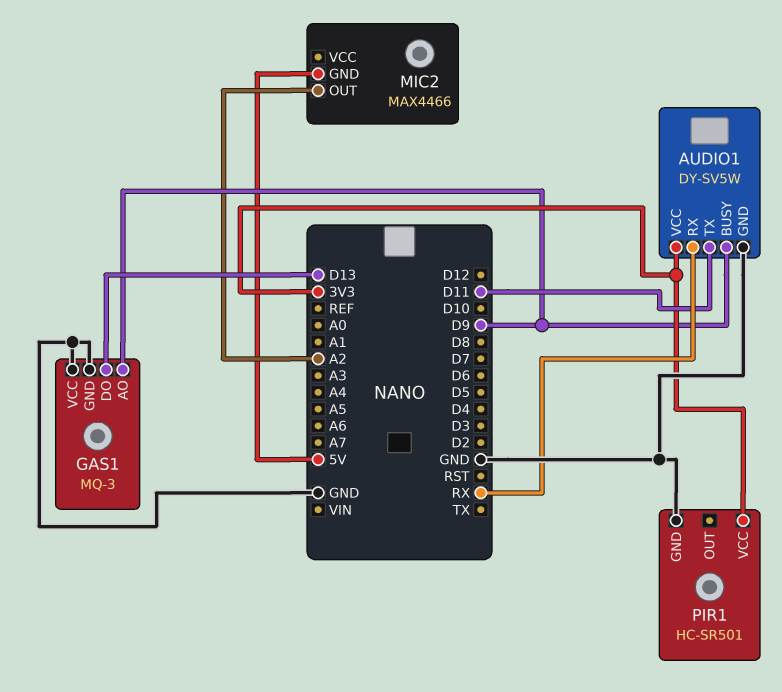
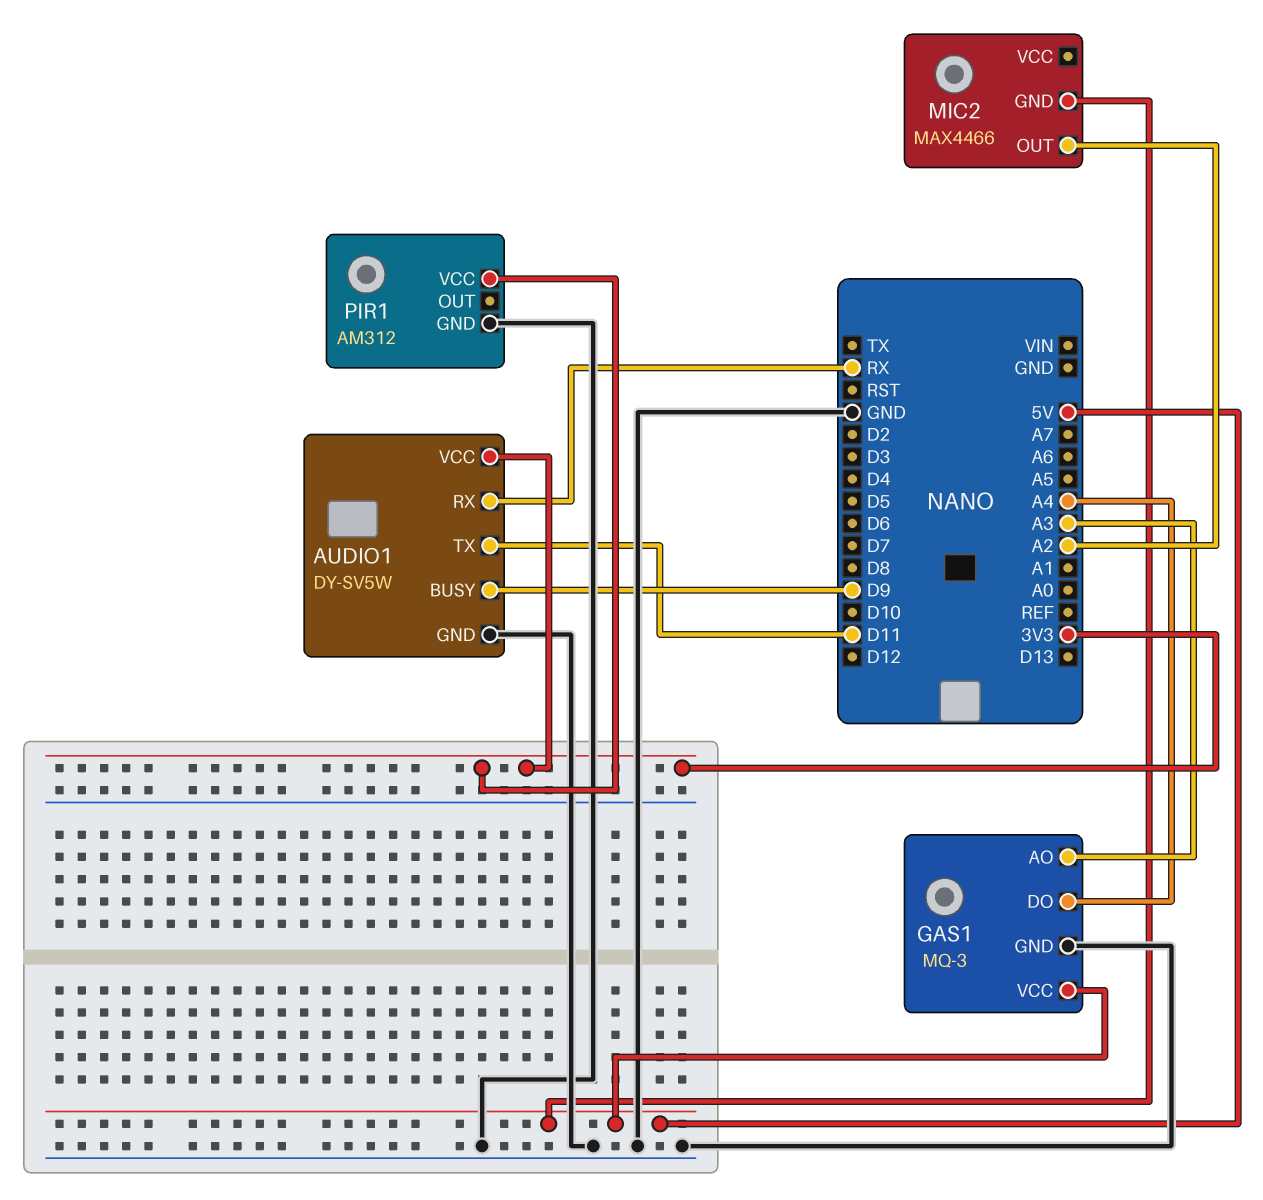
GAS1 pin AO: D9 -> A3
GAS1 pin DO: D13 -> A4
GAS1 pin VCC: GND -> 5V
PIR1: HC-SR501 -> AM312

